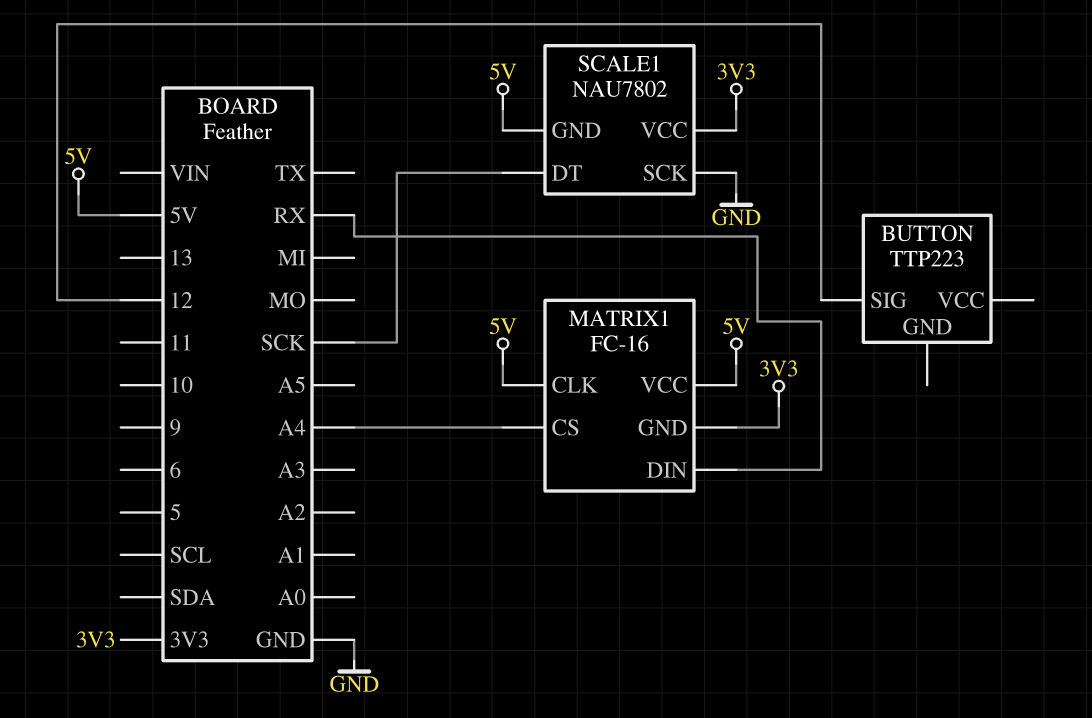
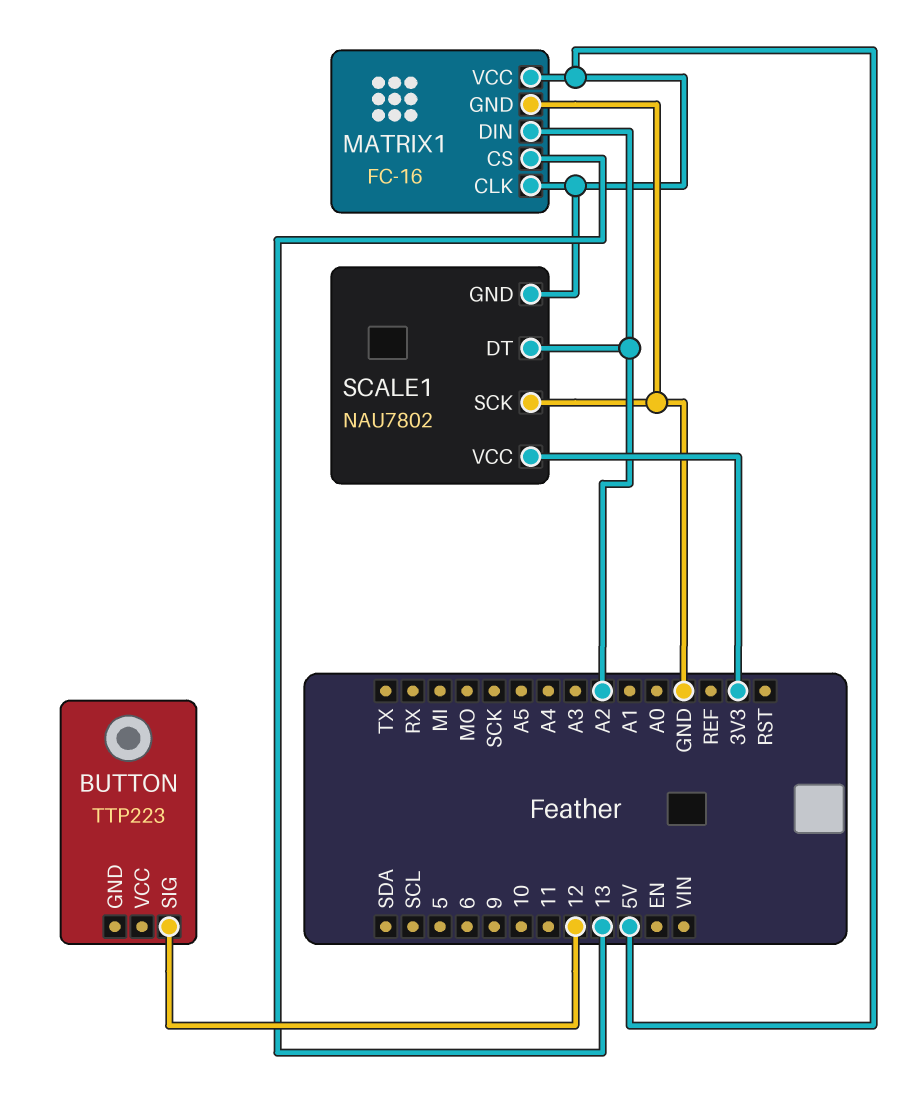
MATRIX1 pin CS: A4 -> 13
MATRIX1 pin DIN: RX -> A2
MATRIX1 pin GND: 3V3 -> GND
SCALE1 pin DT: SCK -> A2

